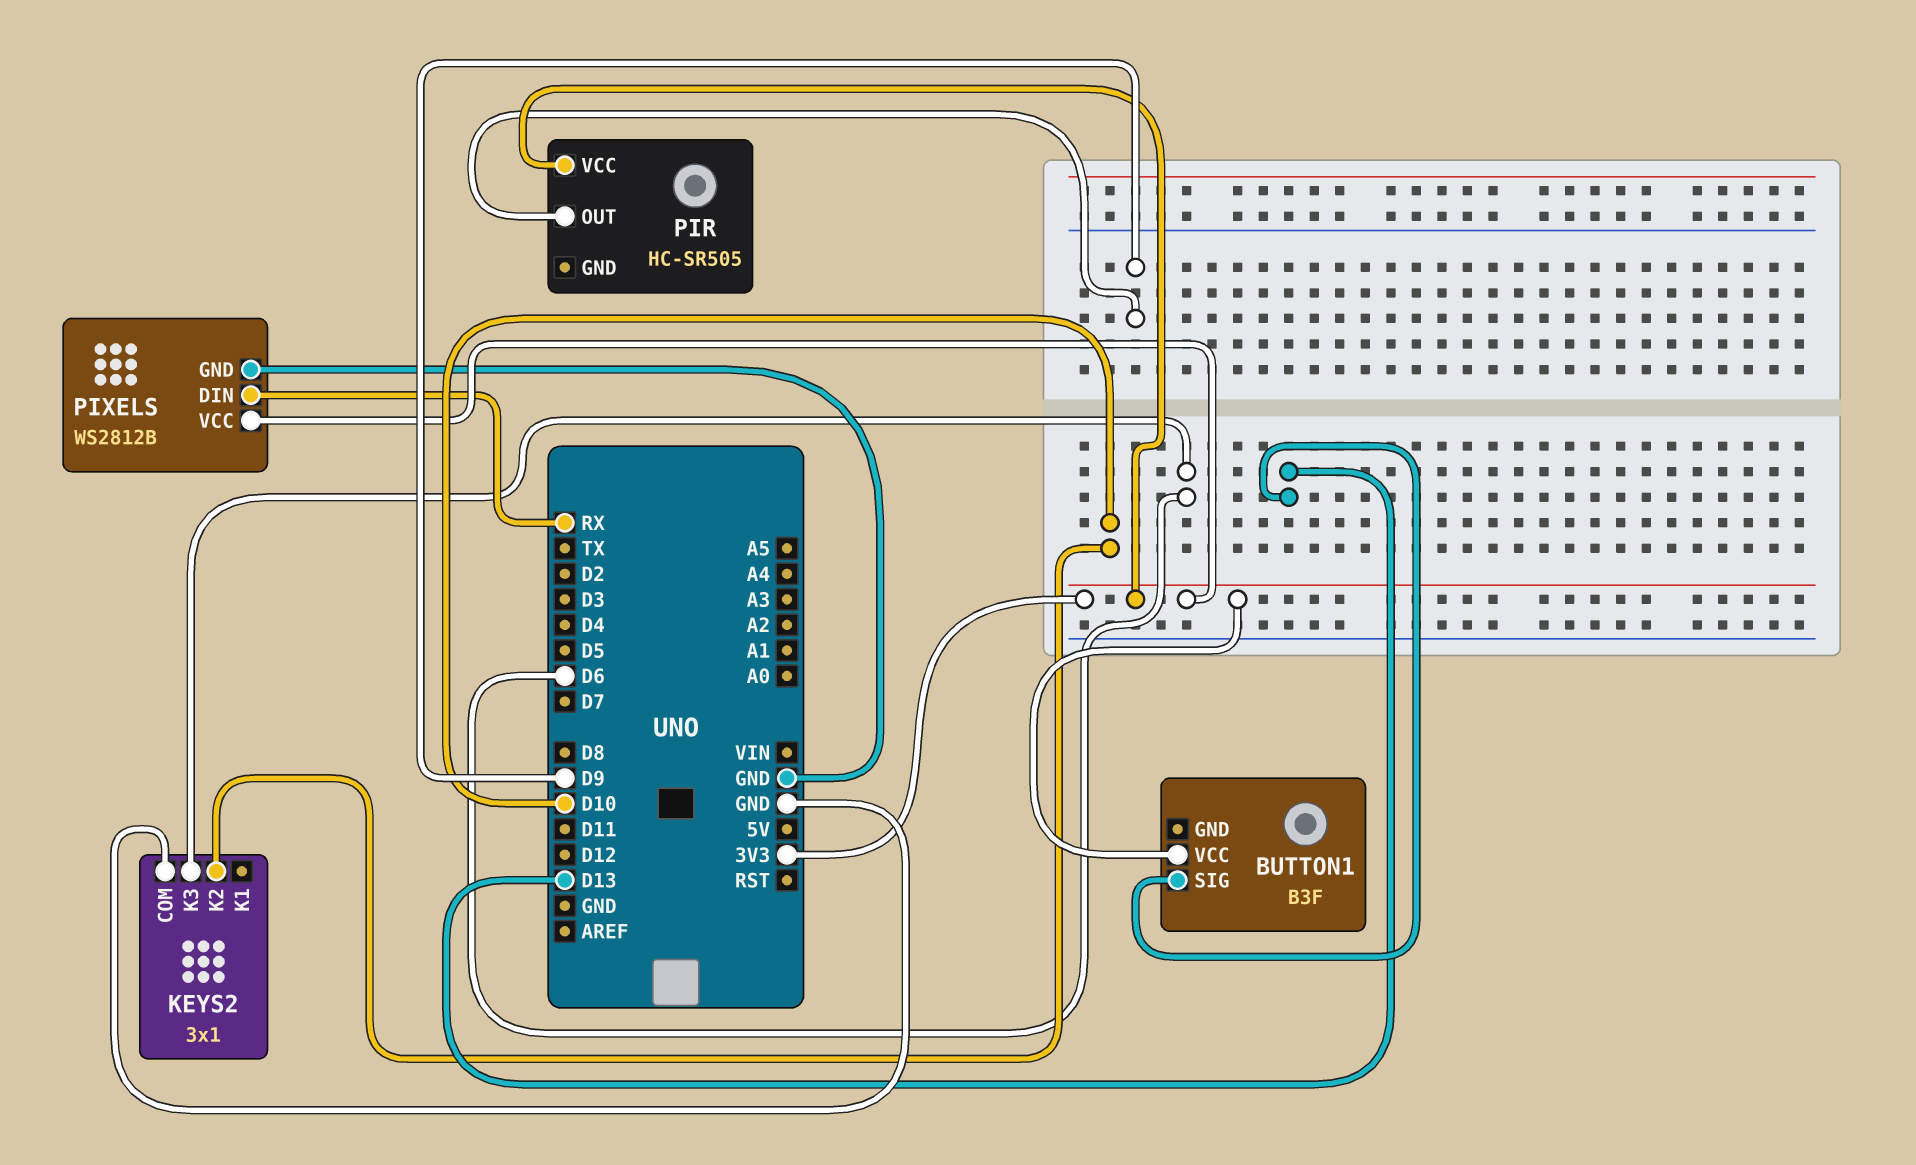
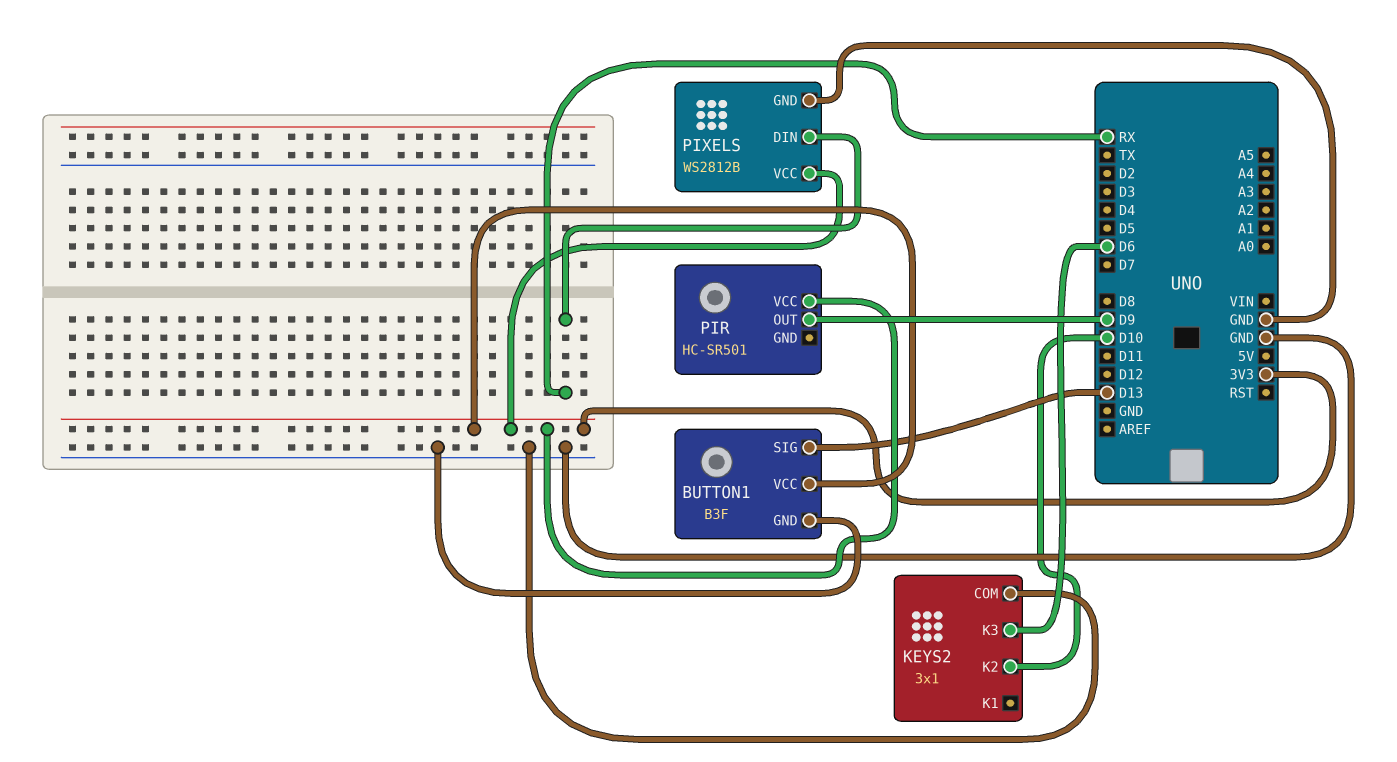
BUTTON1 pin GND: none -> GND
PIR: HC-SR505 -> HC-SR501

